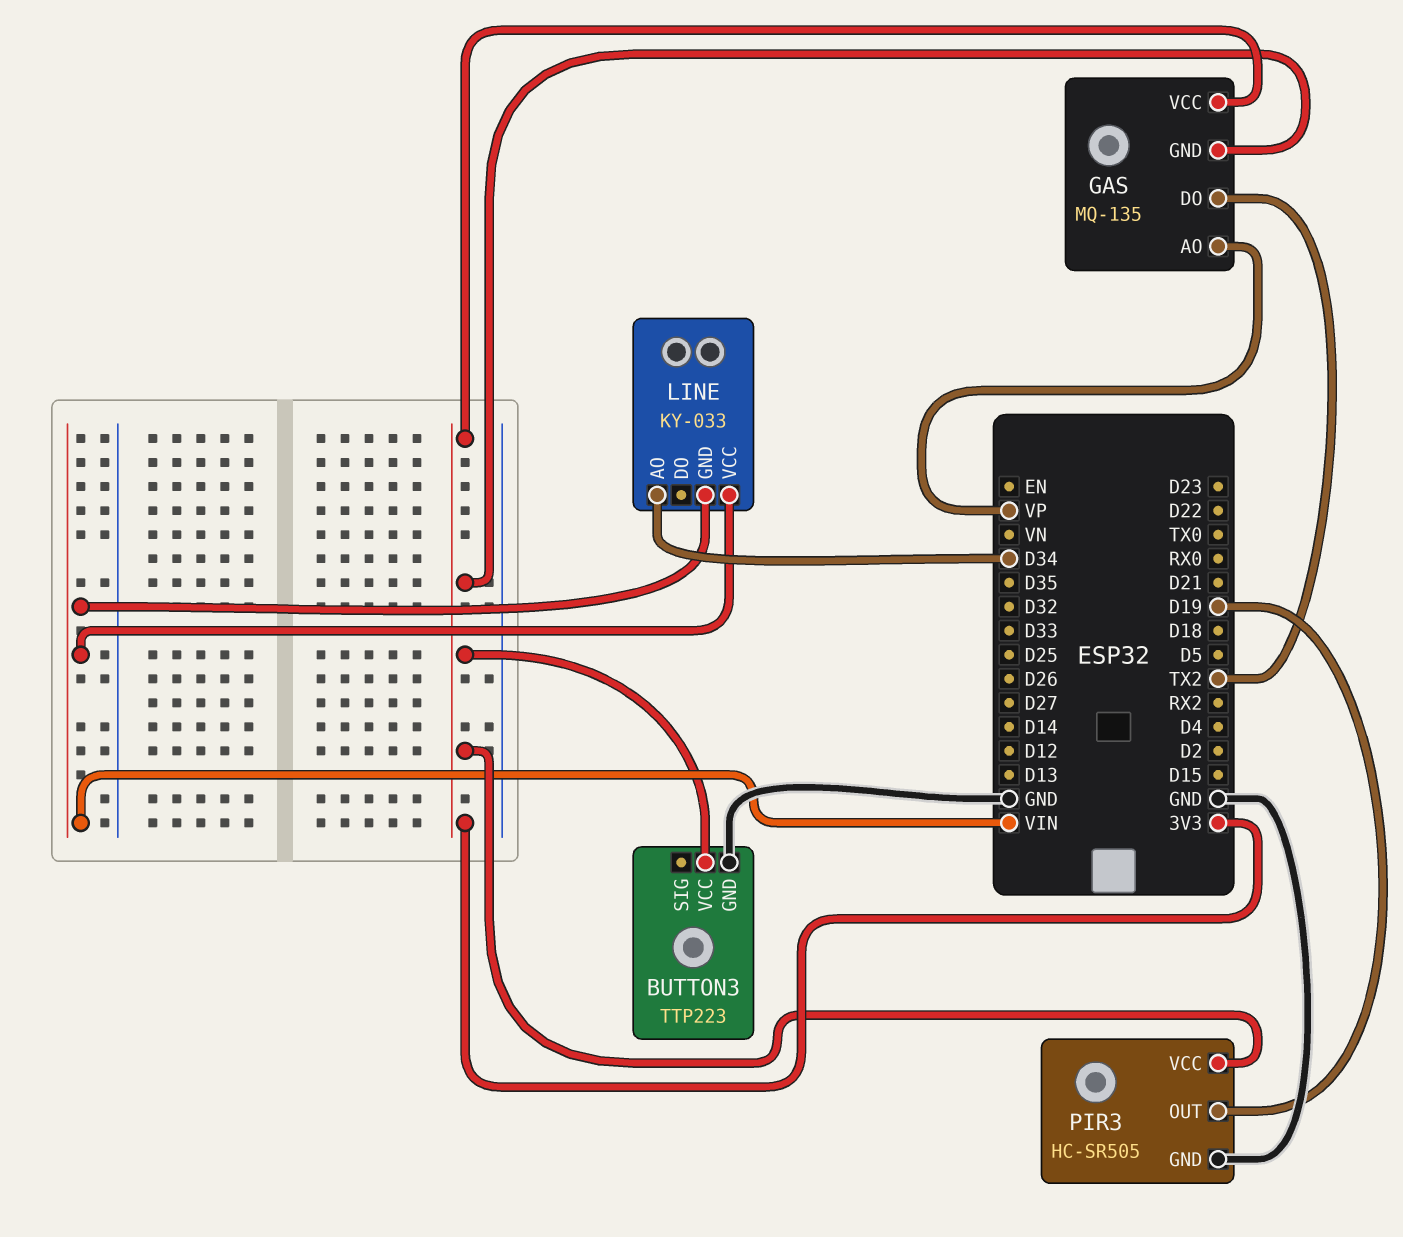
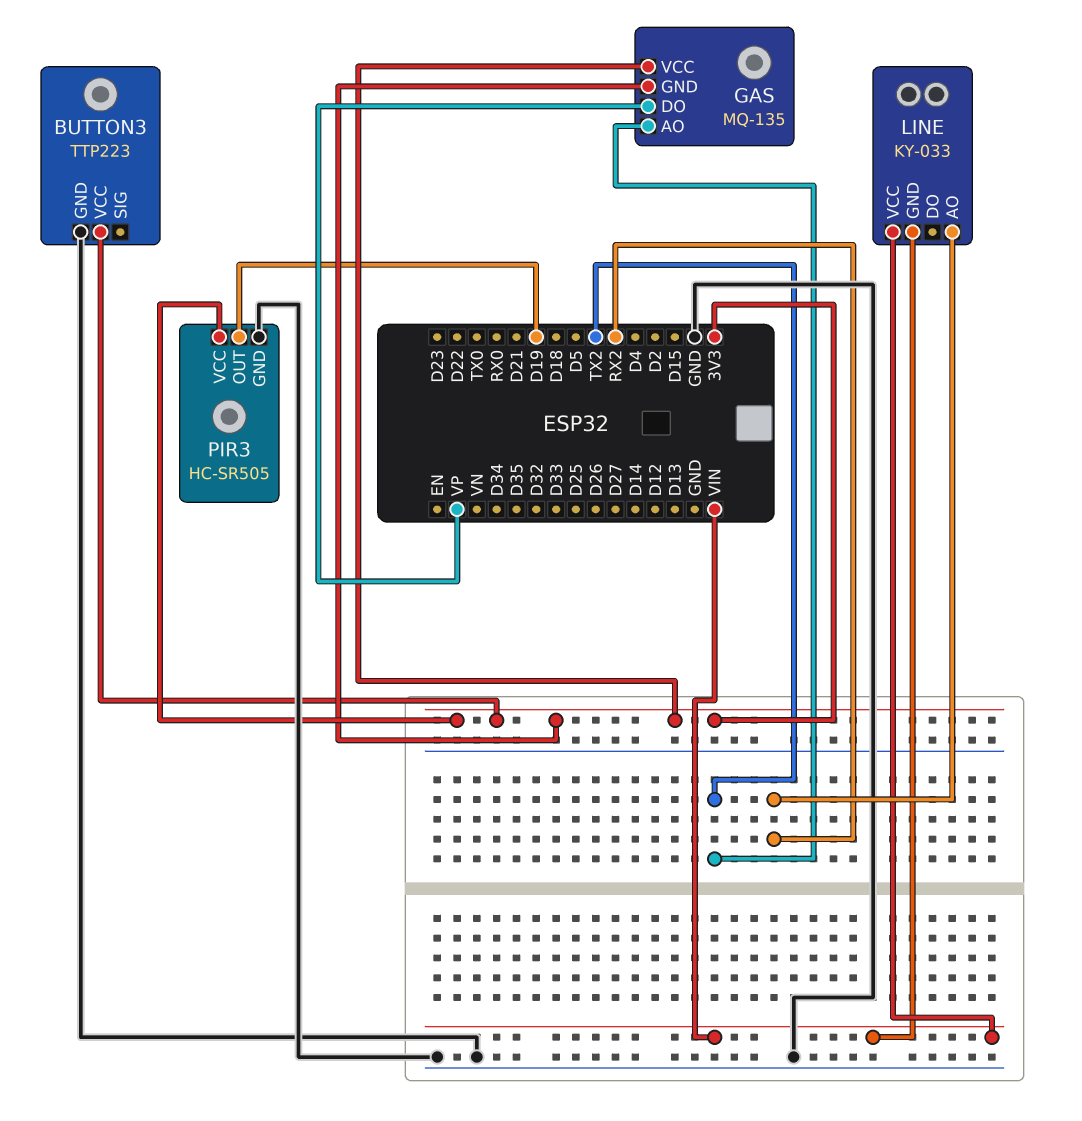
GAS pin AO: VP -> TX2
GAS pin DO: TX2 -> VP
LINE pin AO: D34 -> RX2

